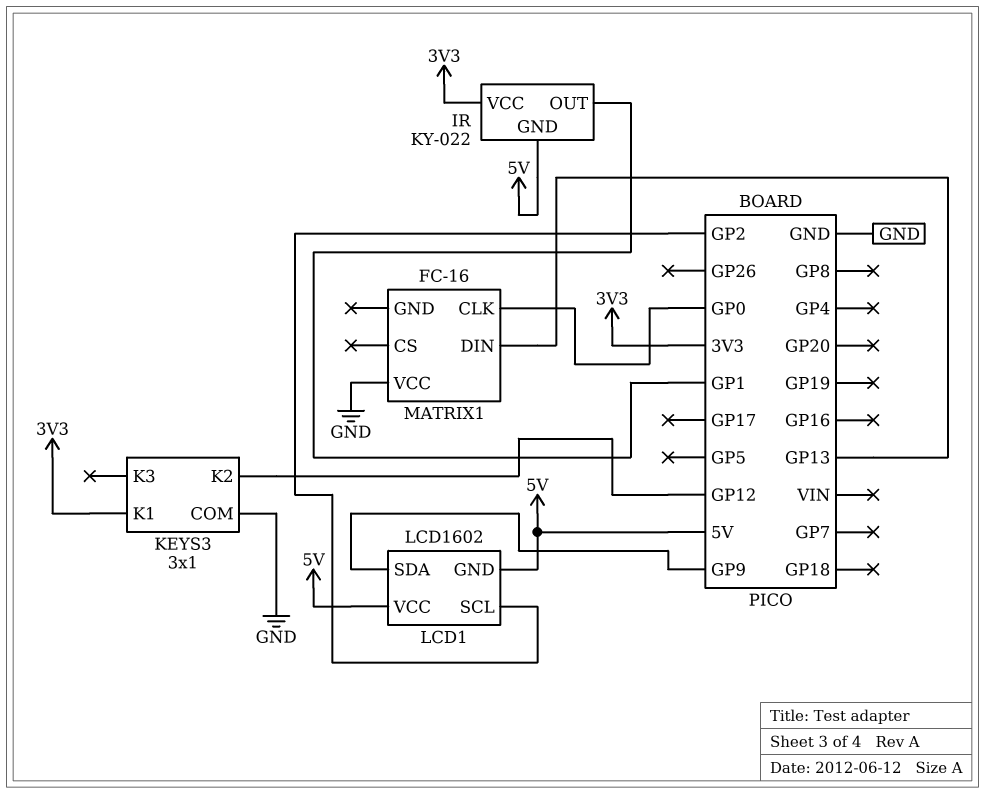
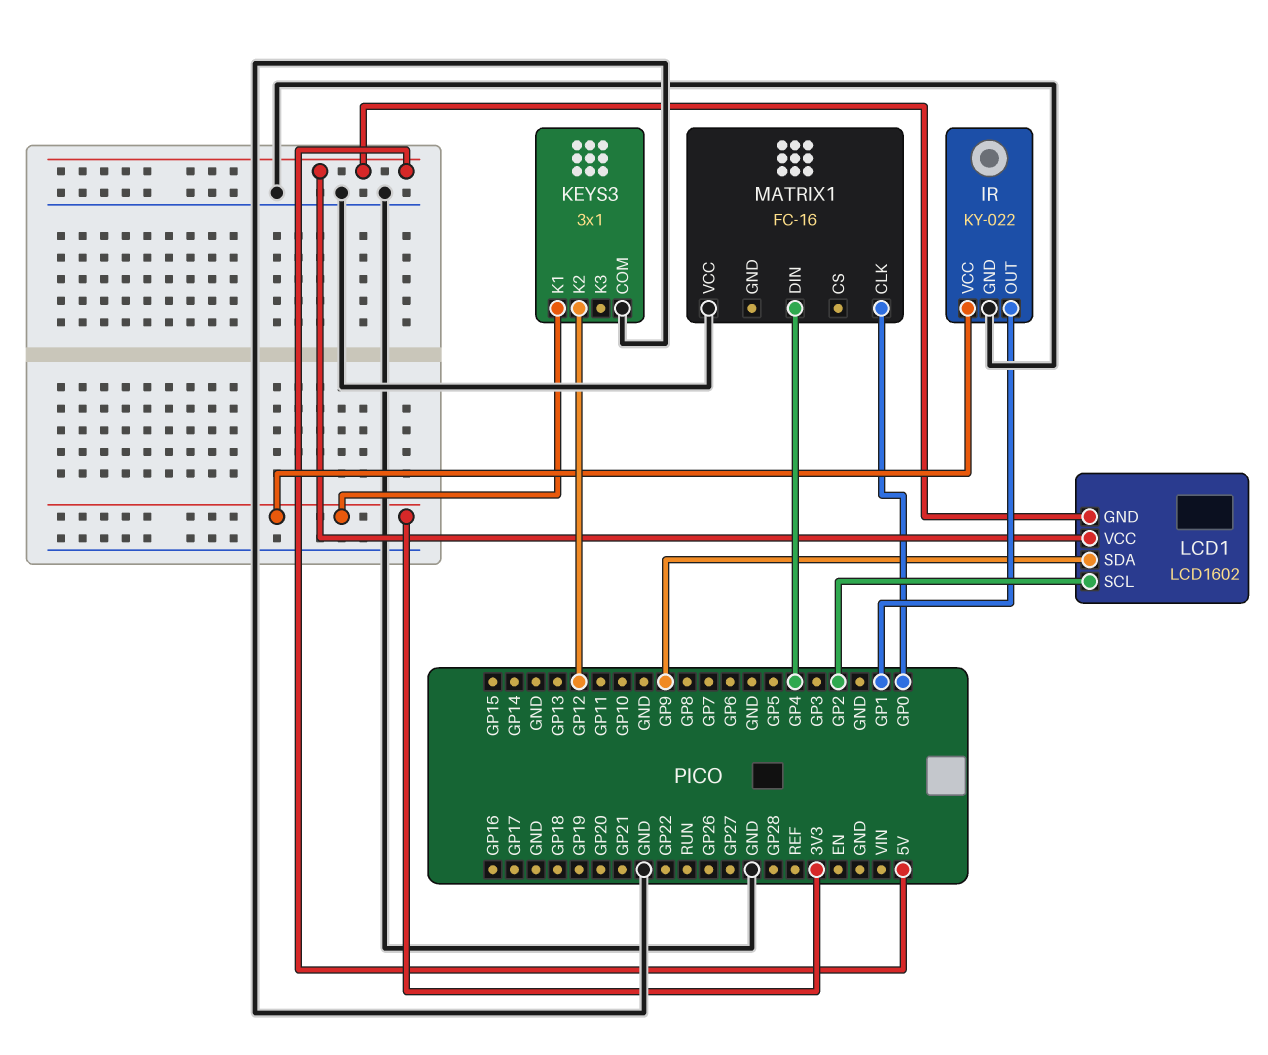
IR pin GND: 5V -> GND
MATRIX1 pin DIN: GP13 -> GP4

